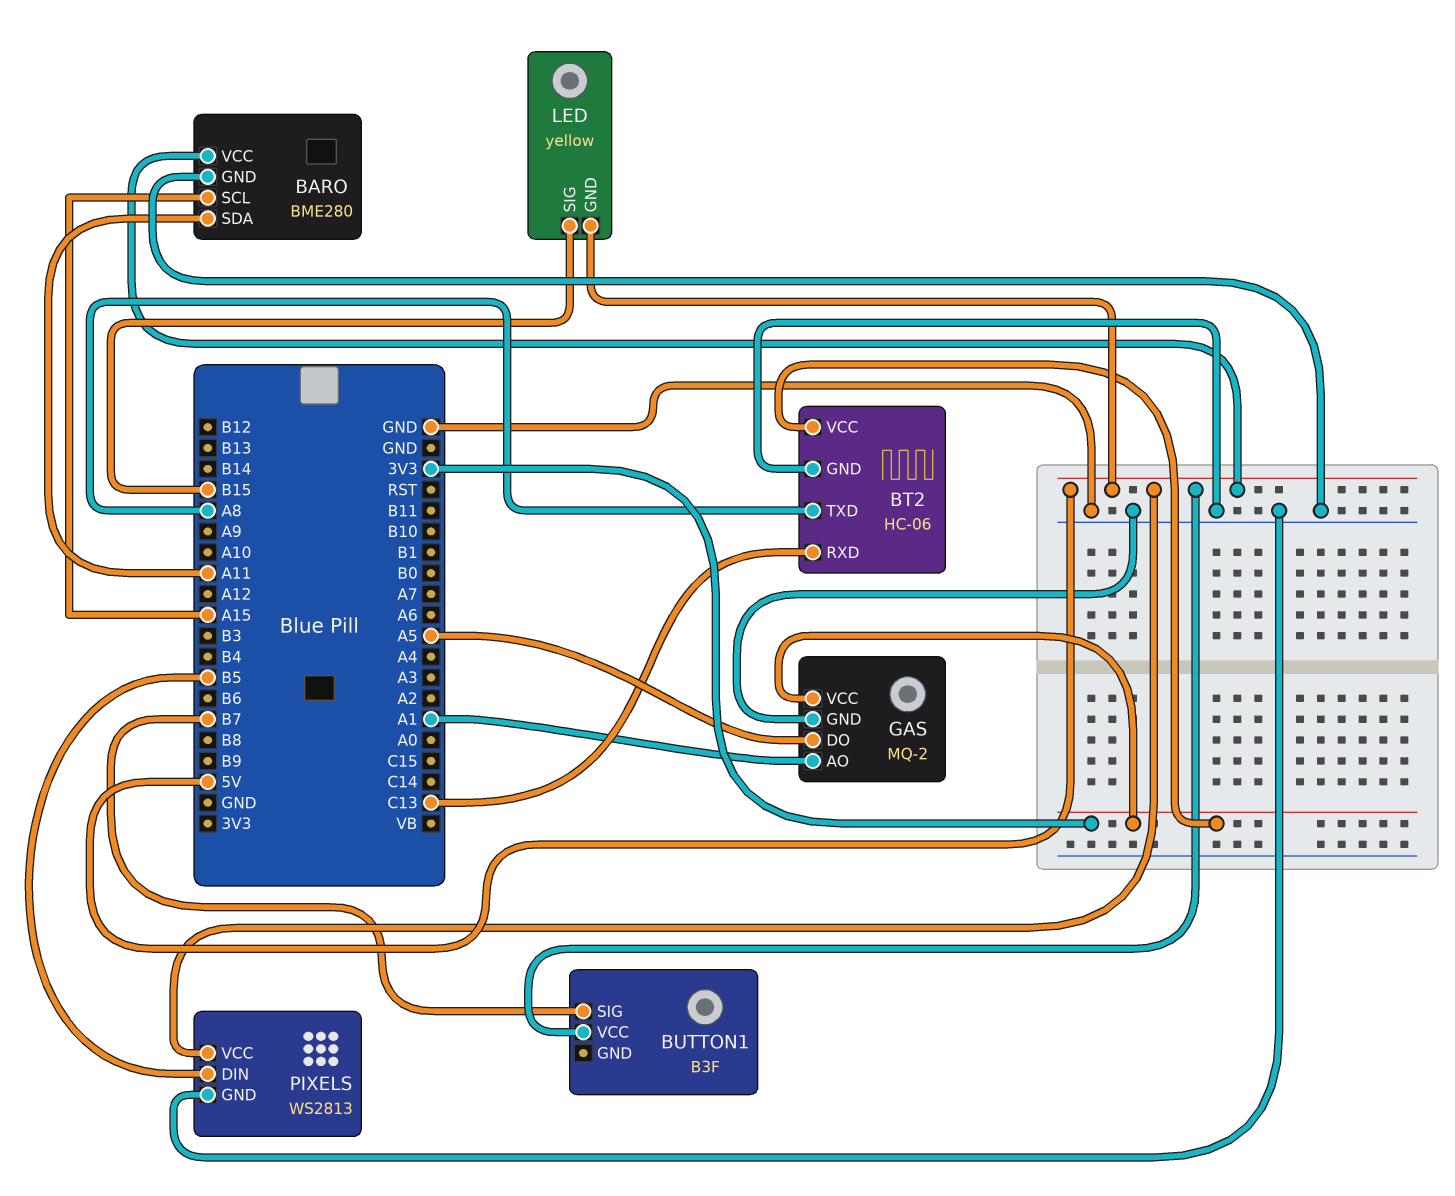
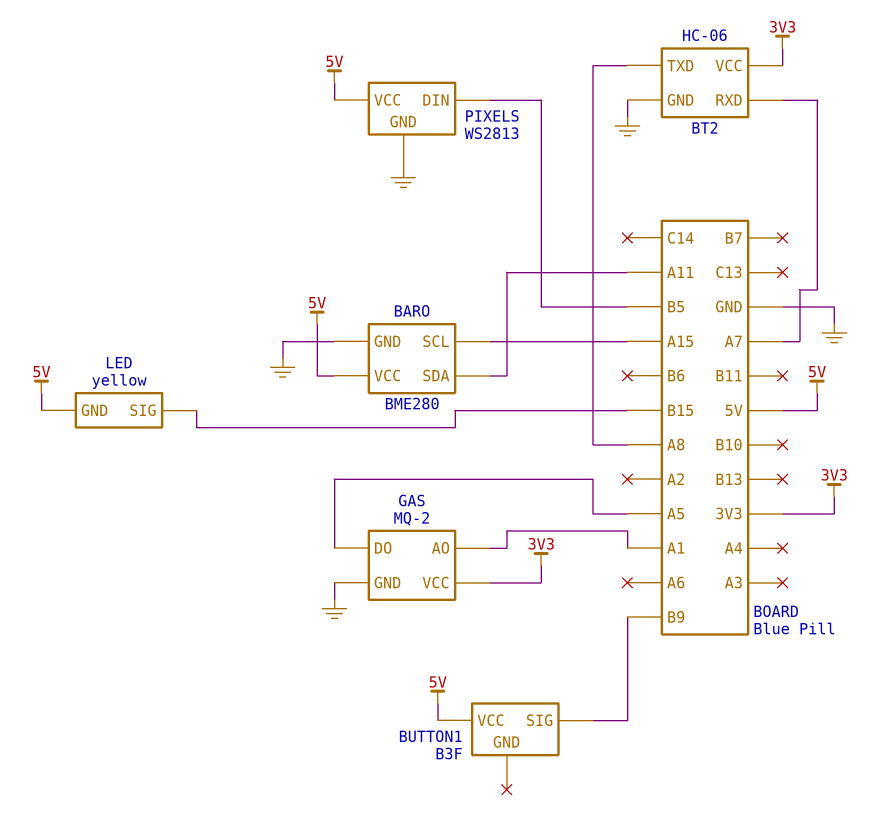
BT2 pin RXD: C13 -> A7
BUTTON1 pin SIG: B7 -> B9

